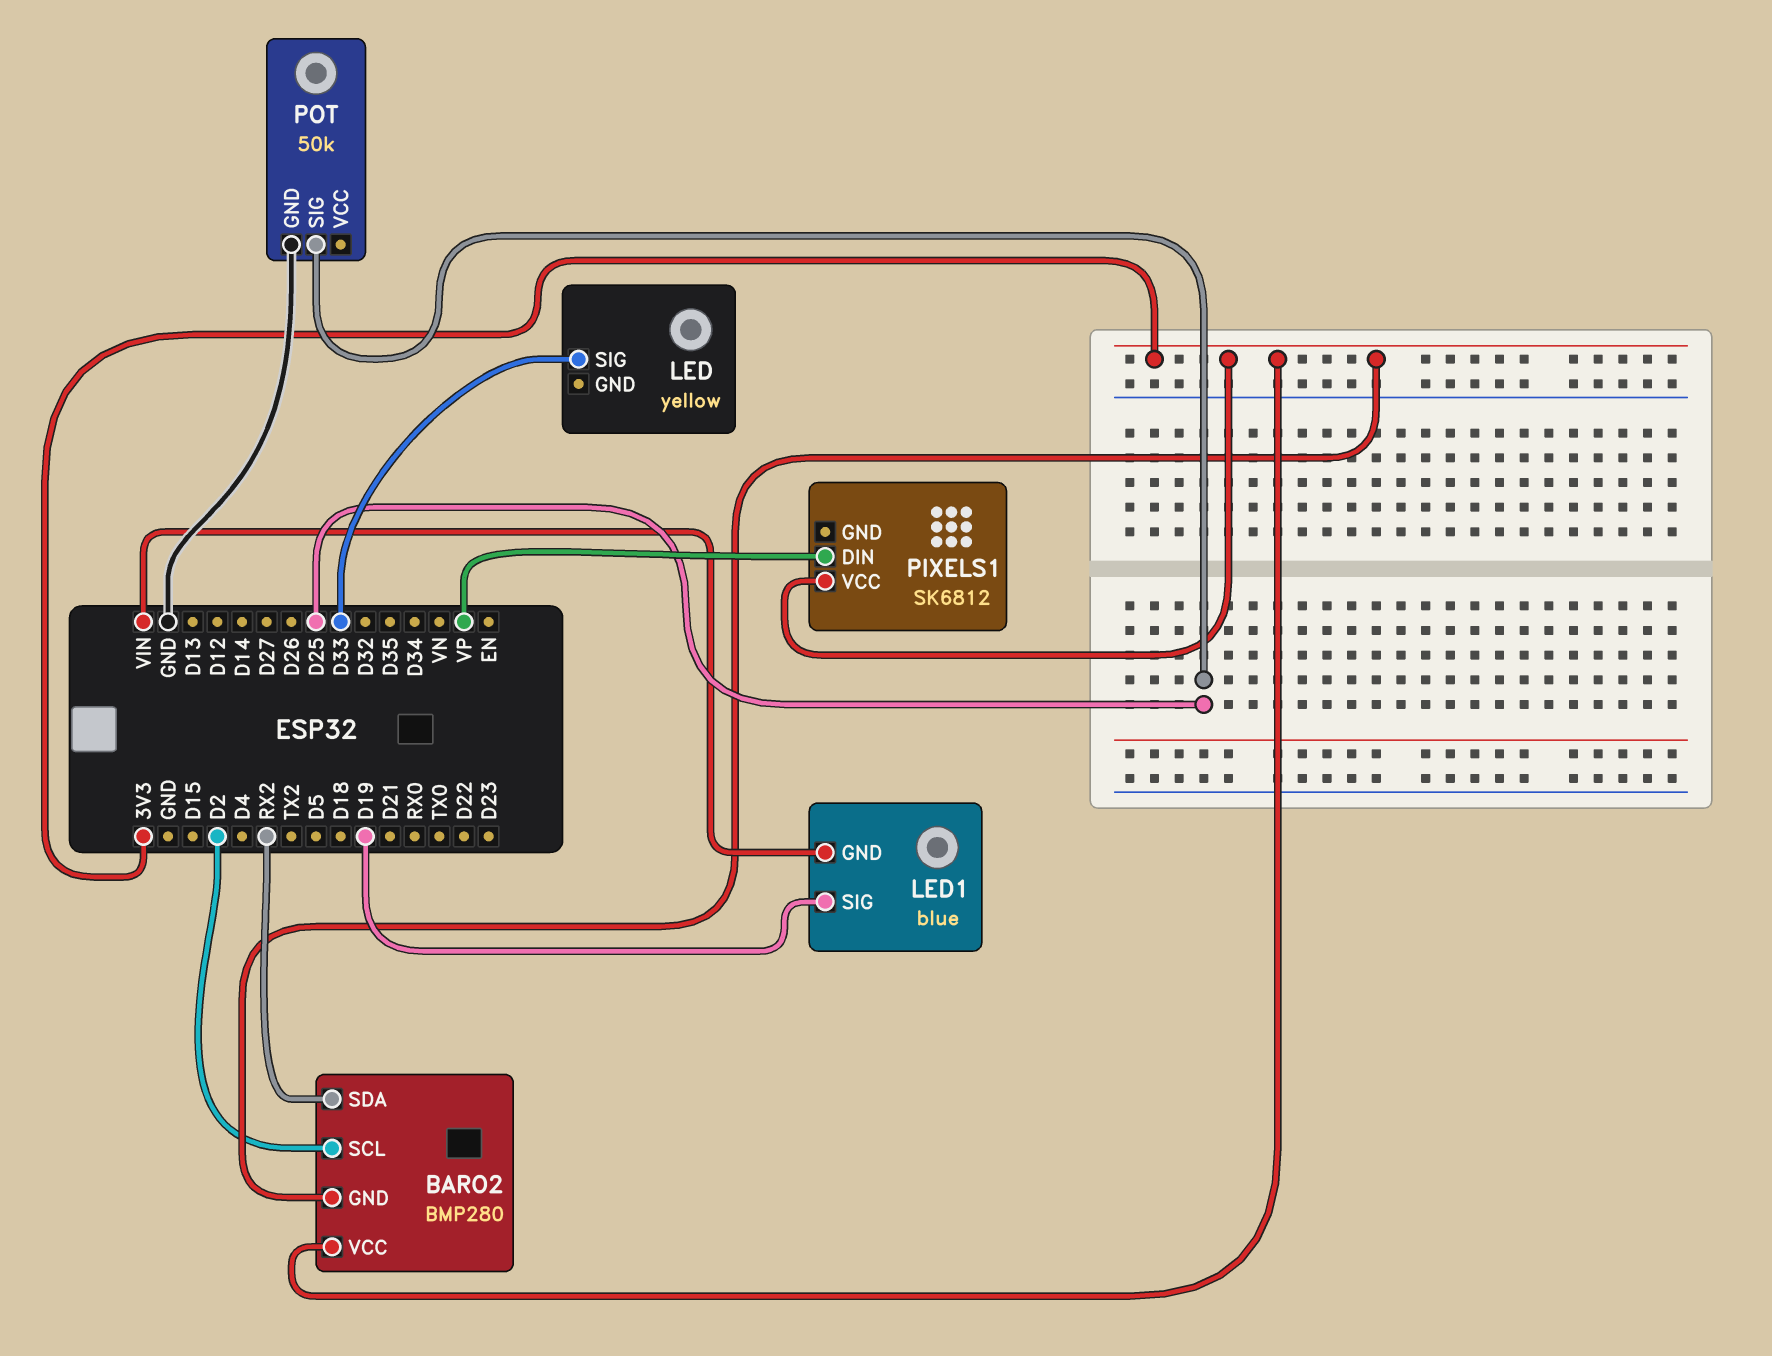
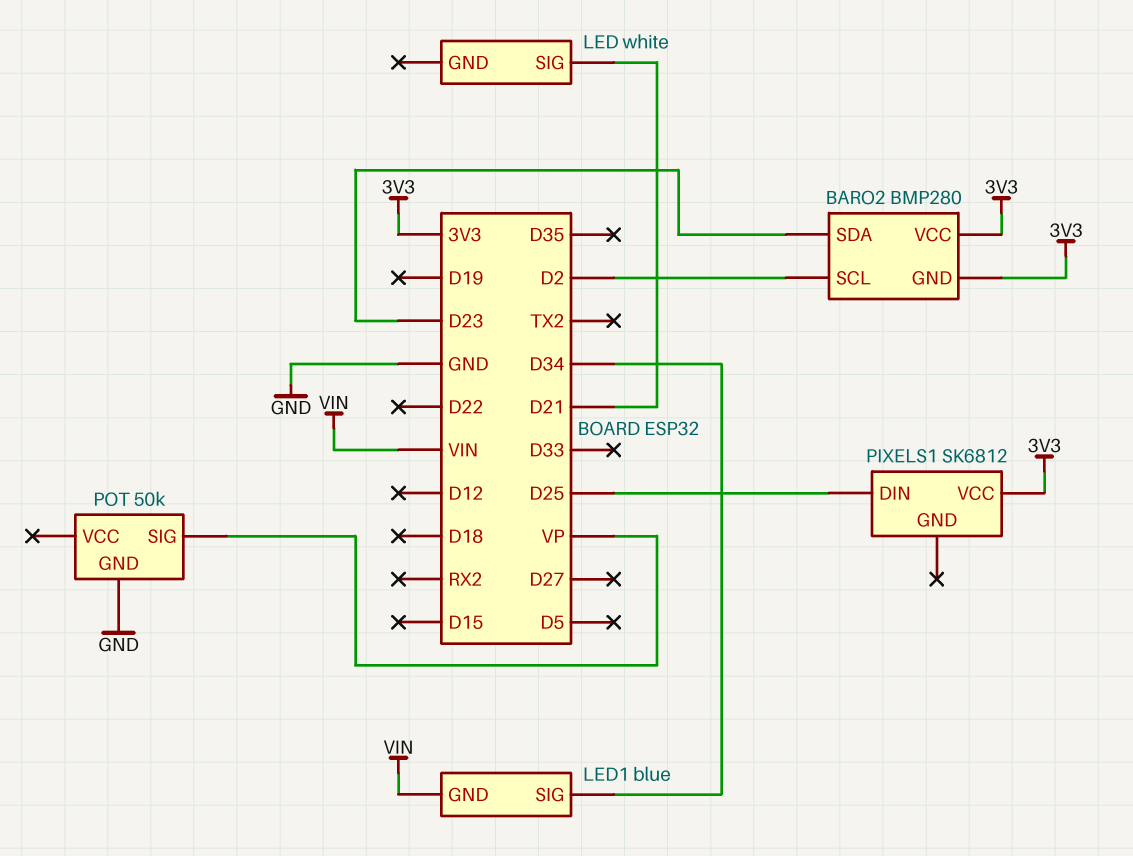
BARO2 pin SDA: RX2 -> D23
LED: yellow -> white
LED pin SIG: D33 -> D21
LED1 pin SIG: D19 -> D34
PIXELS1 pin DIN: VP -> D25
POT pin SIG: D25 -> VP

